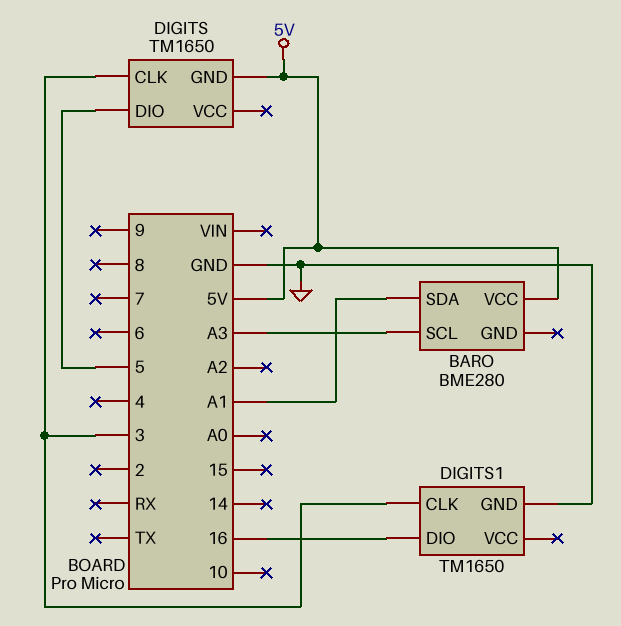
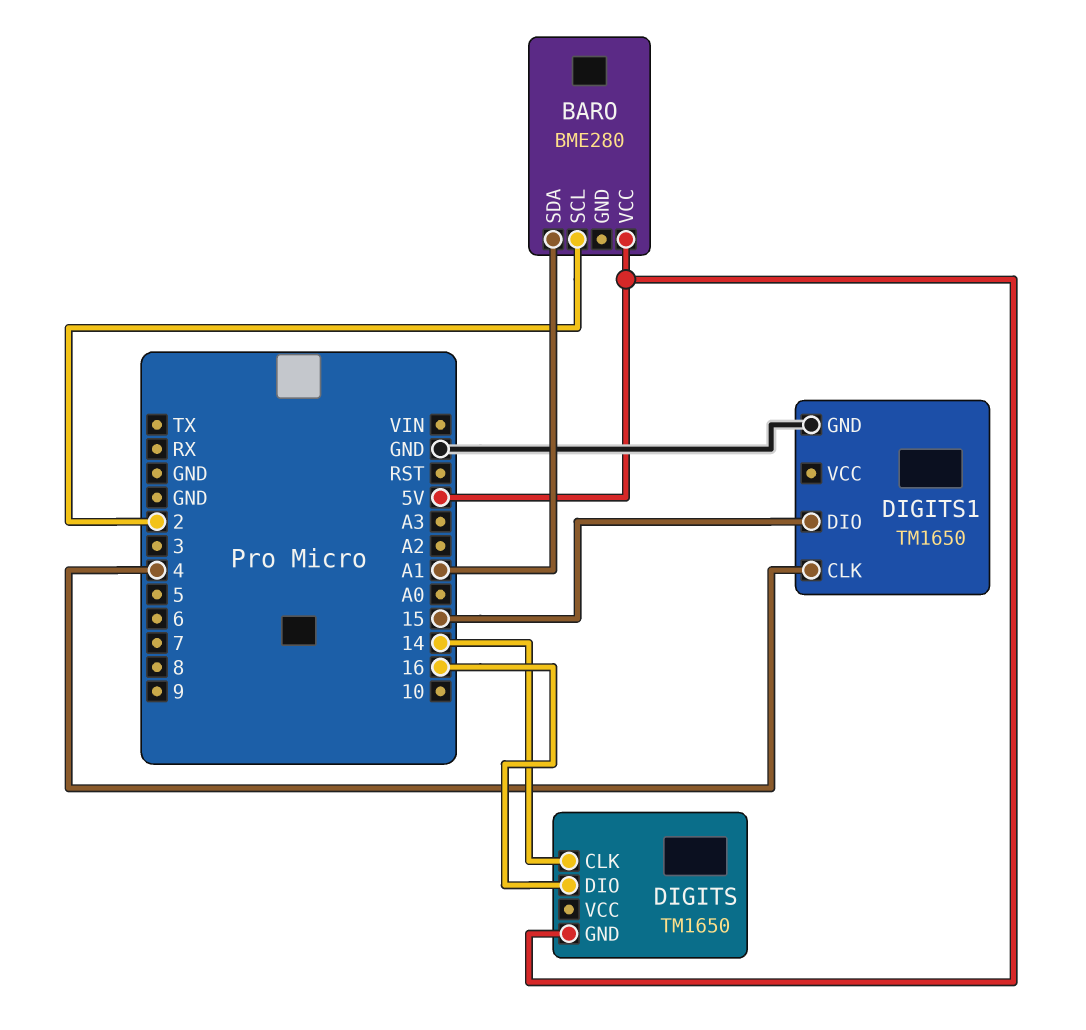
BARO pin SCL: A3 -> 2
DIGITS pin CLK: 3 -> 14
DIGITS pin DIO: 5 -> 16
DIGITS1 pin CLK: 3 -> 4
DIGITS1 pin DIO: 16 -> 15

